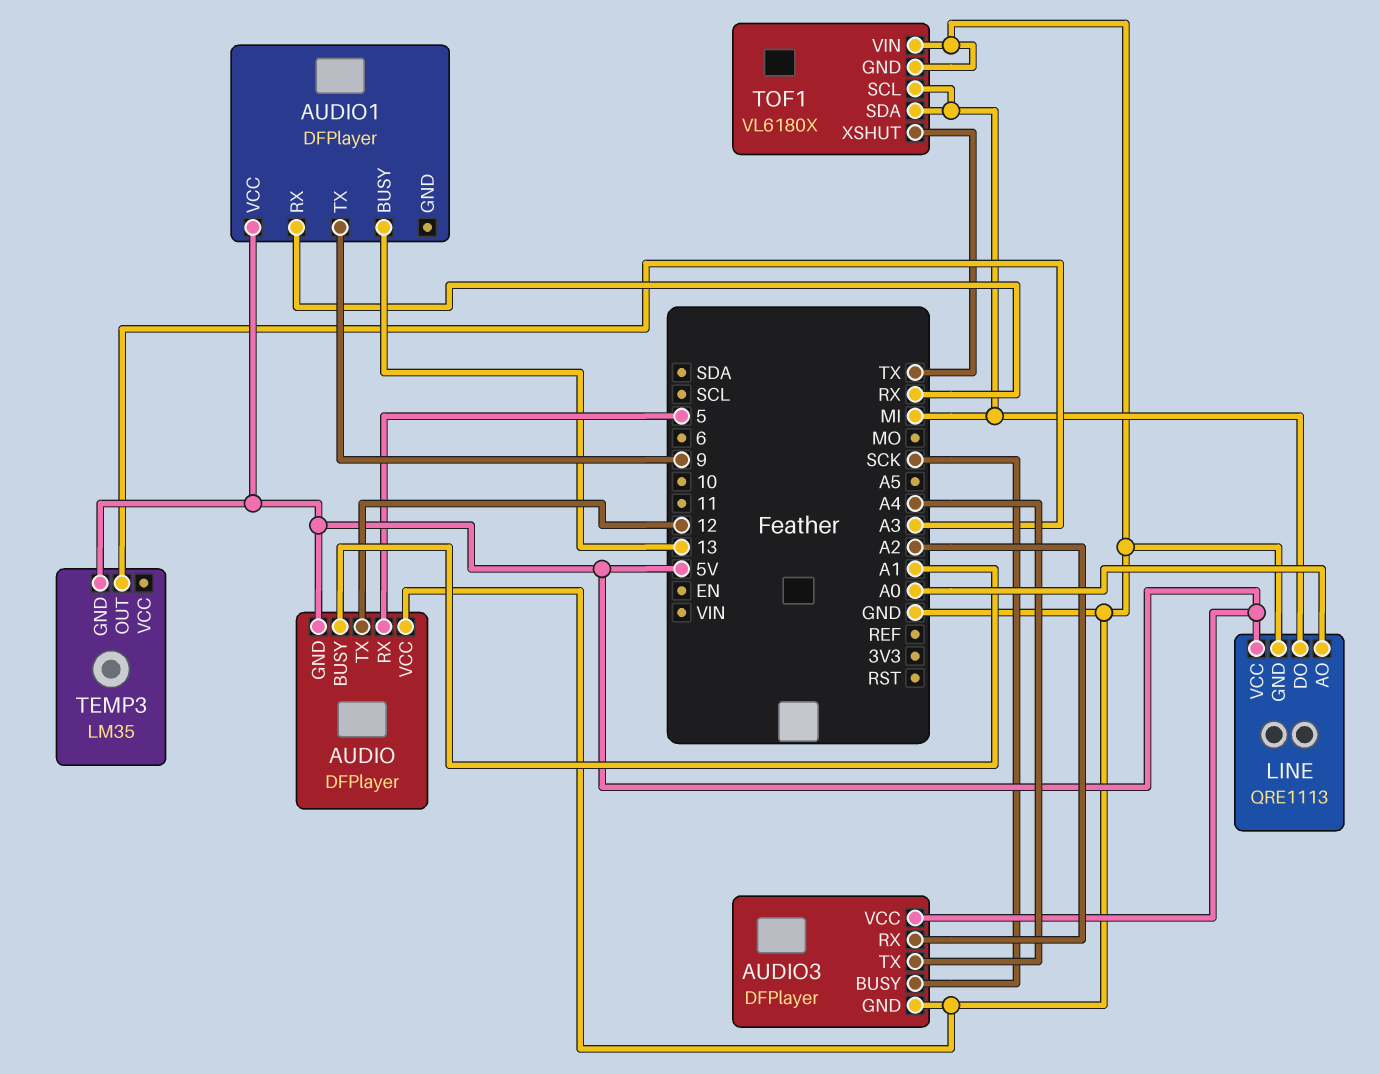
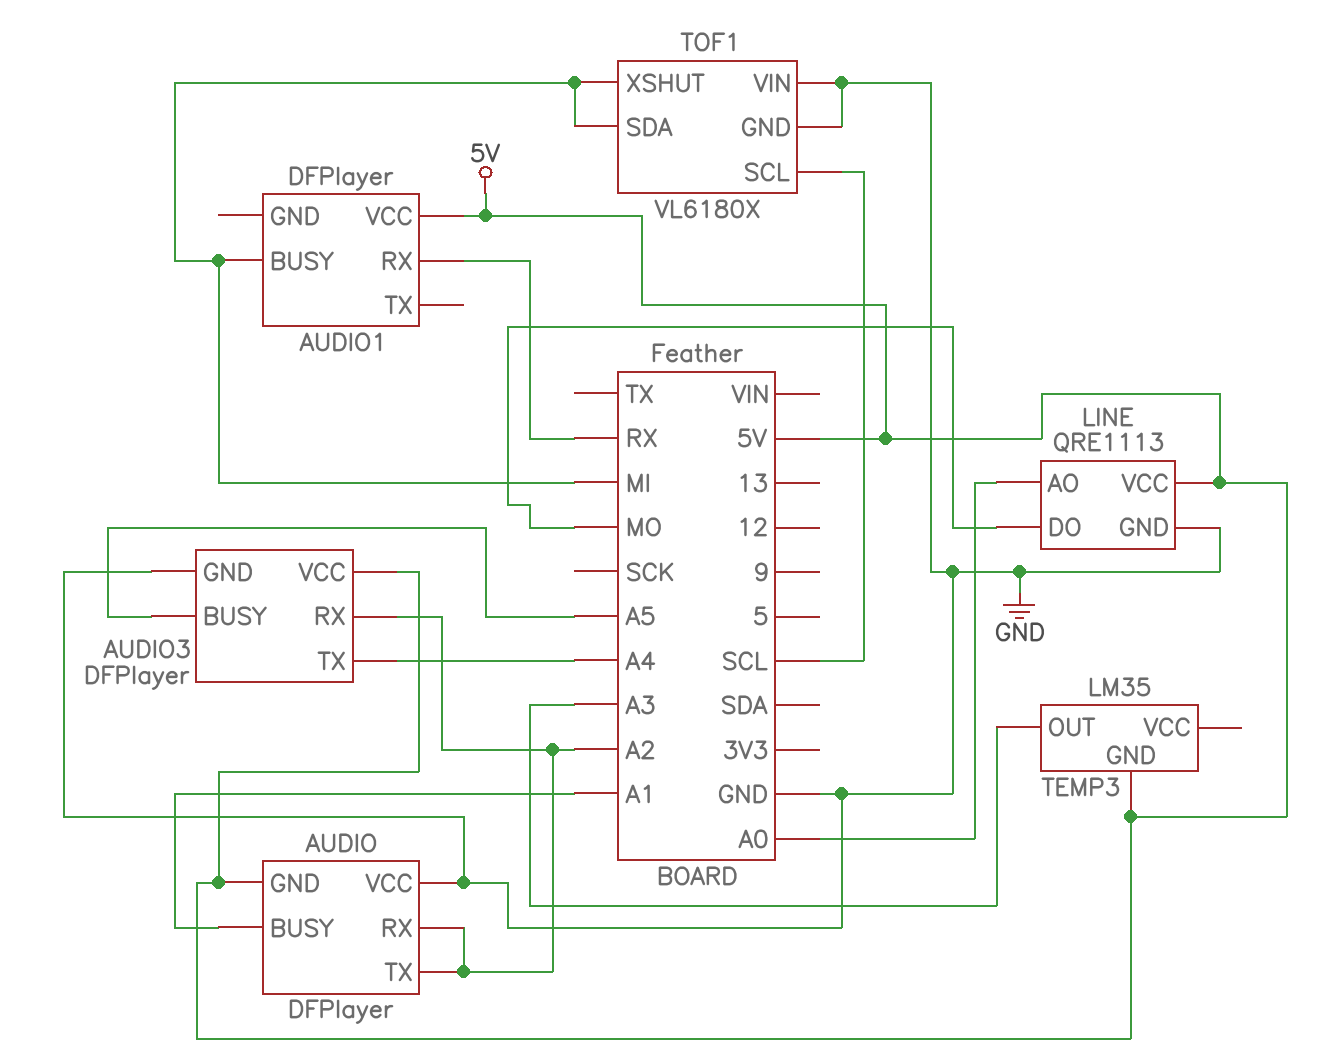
AUDIO pin RX: 5 -> A2
AUDIO pin TX: 12 -> A2
AUDIO1 pin BUSY: 13 -> MI
AUDIO1 pin TX: 9 -> none
AUDIO3 pin BUSY: SCK -> A5
LINE pin DO: MI -> MO
TOF1 pin SCL: MI -> SCL
TOF1 pin XSHUT: TX -> MI

